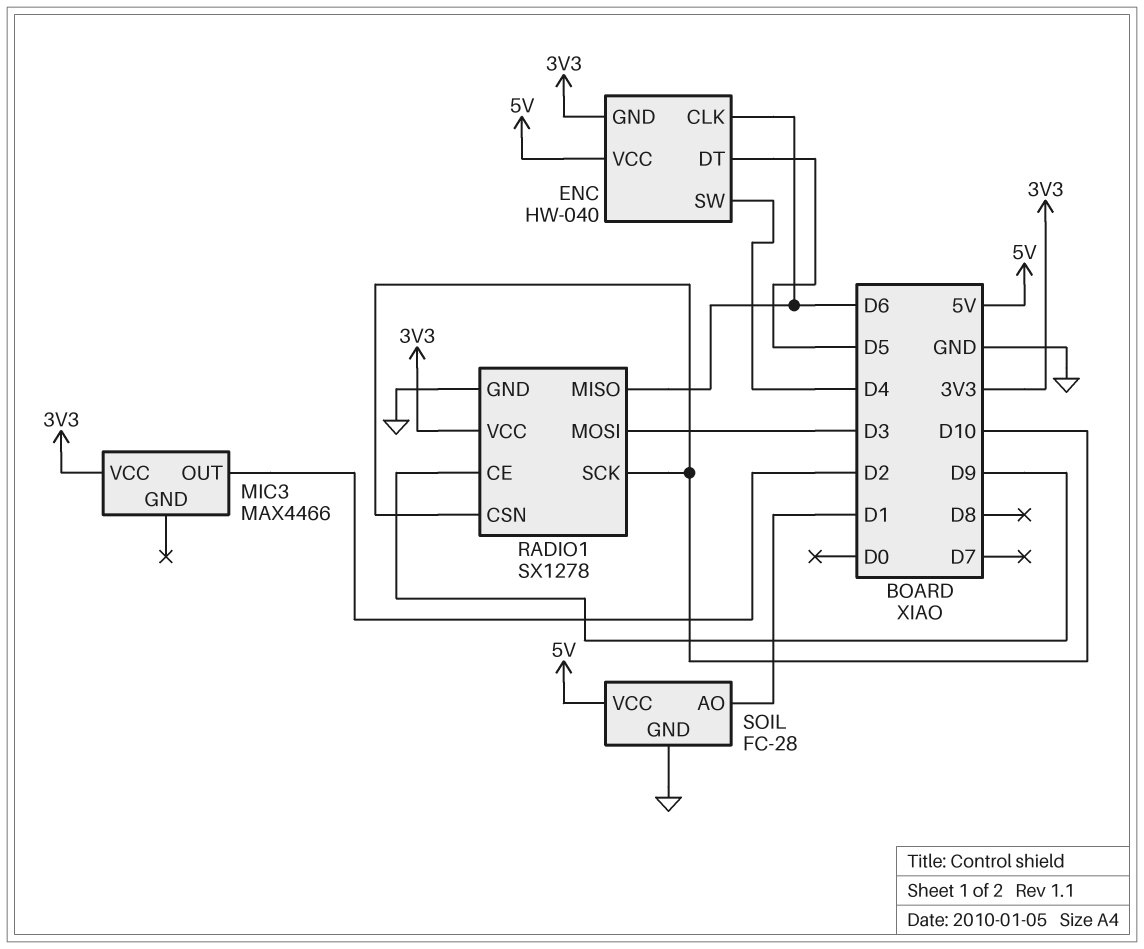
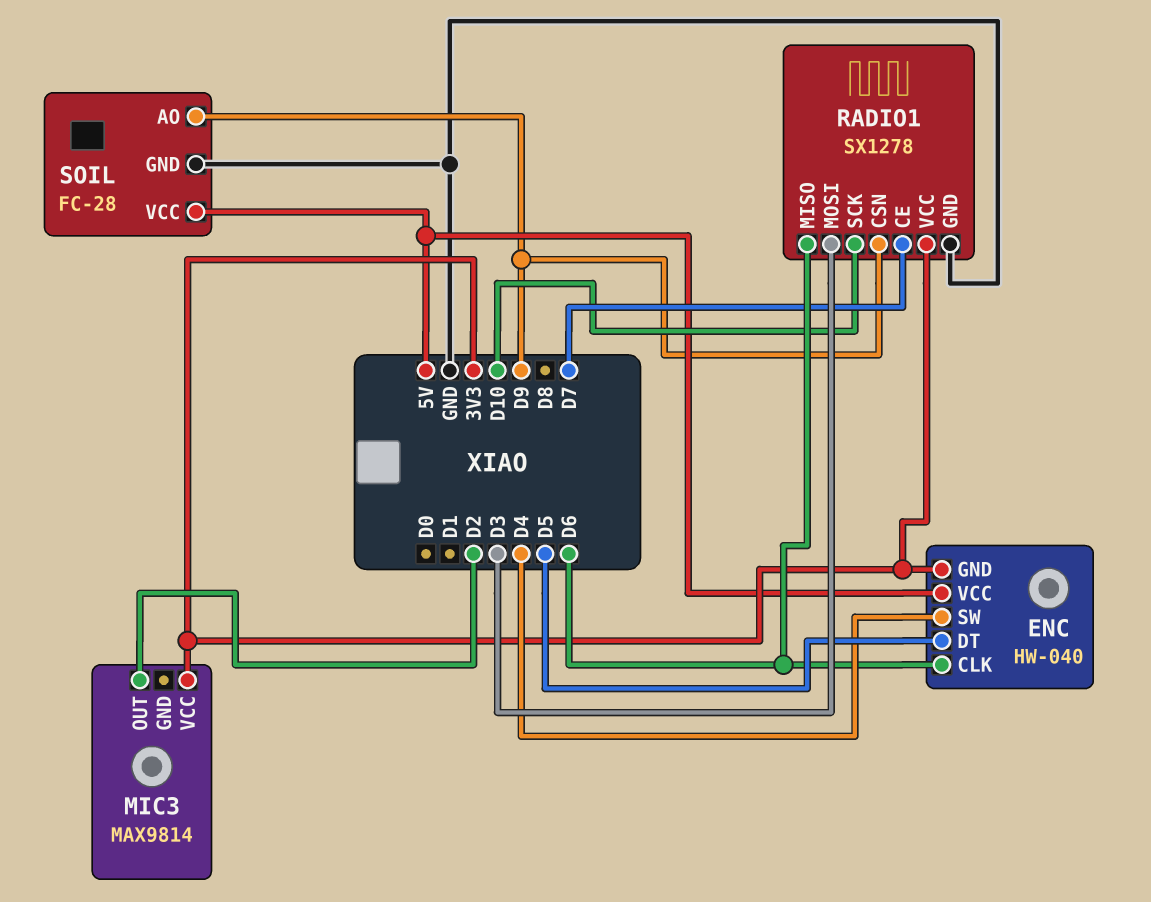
MIC3: MAX4466 -> MAX9814
RADIO1 pin CE: D9 -> D7
RADIO1 pin CSN: D10 -> D9
SOIL pin AO: D1 -> D9

